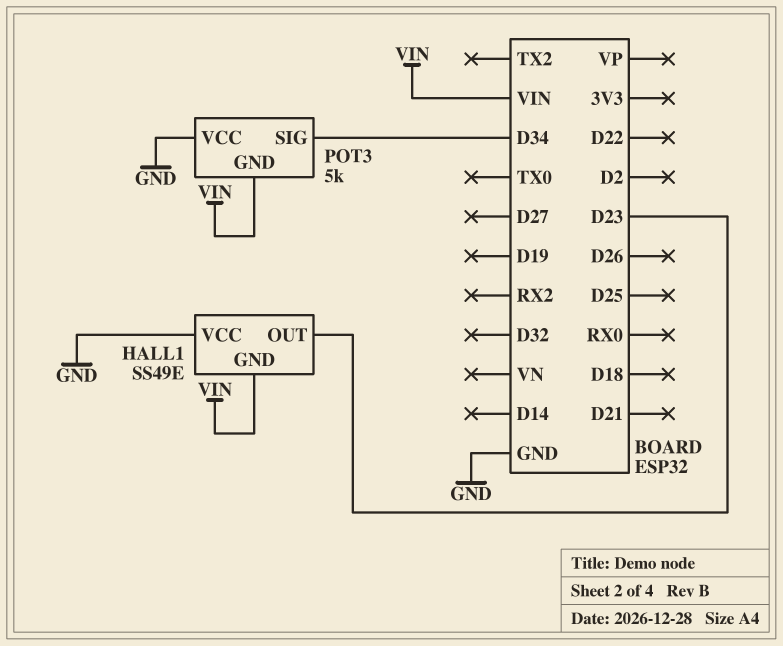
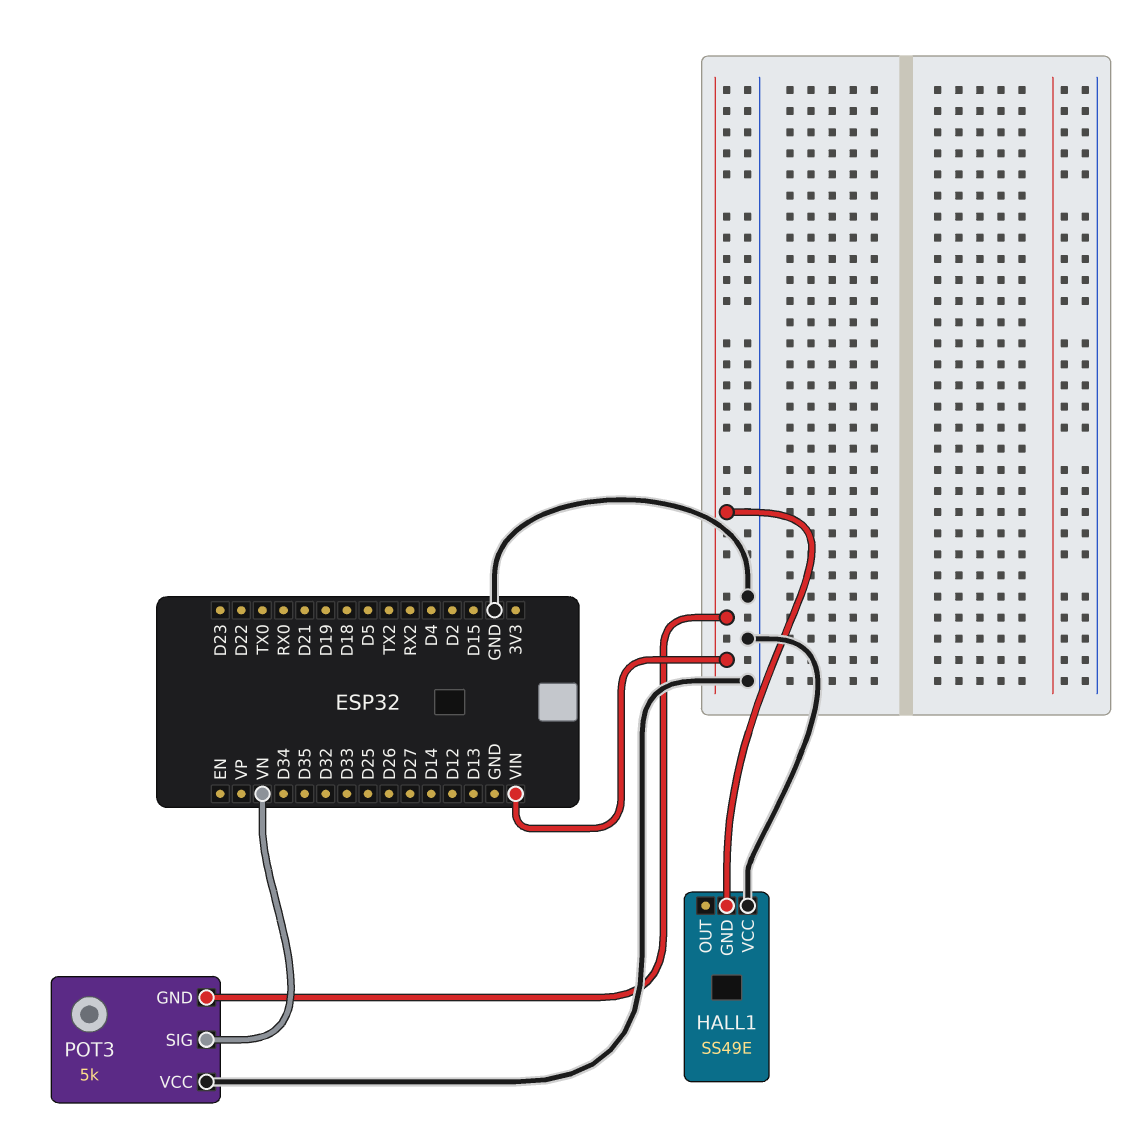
HALL1 pin OUT: D23 -> none
POT3 pin SIG: D34 -> VN

